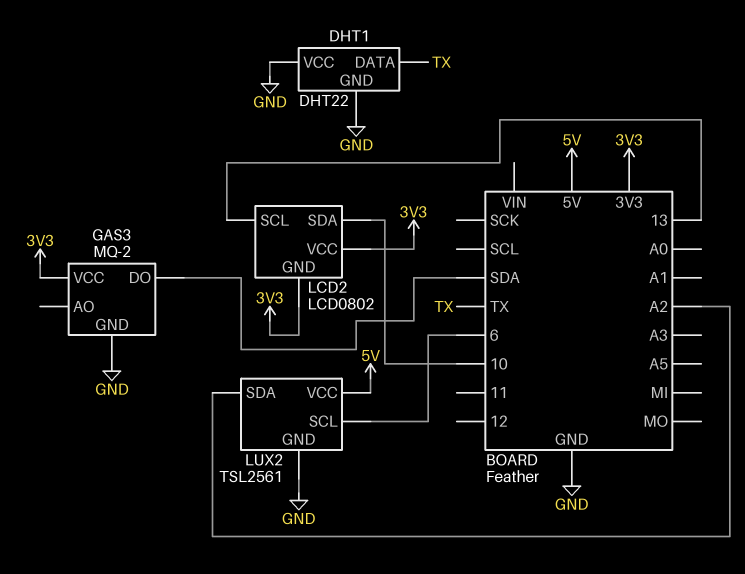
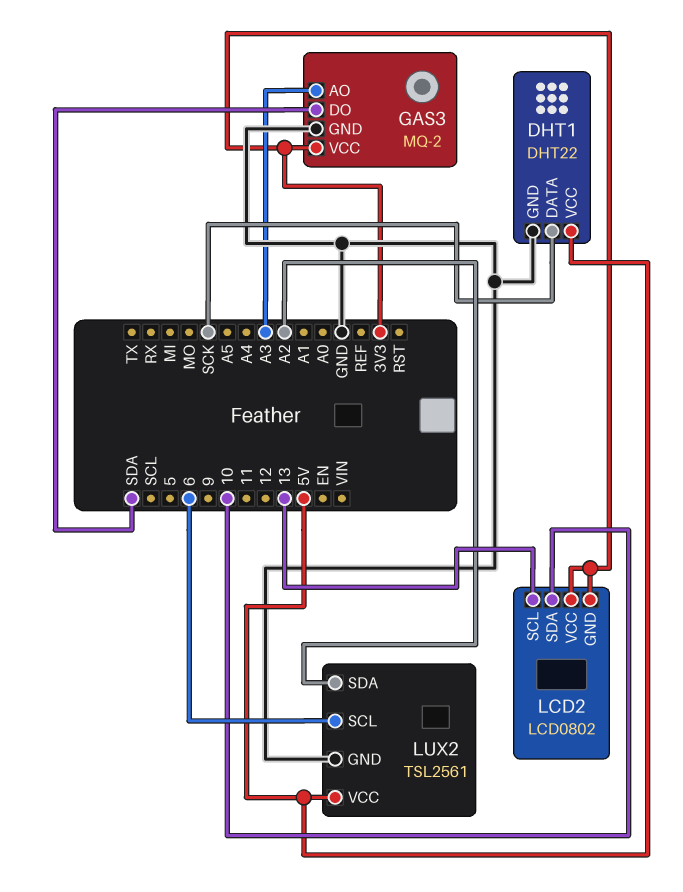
DHT1 pin DATA: TX -> SCK
DHT1 pin VCC: GND -> 5V
GAS3 pin AO: none -> A3

